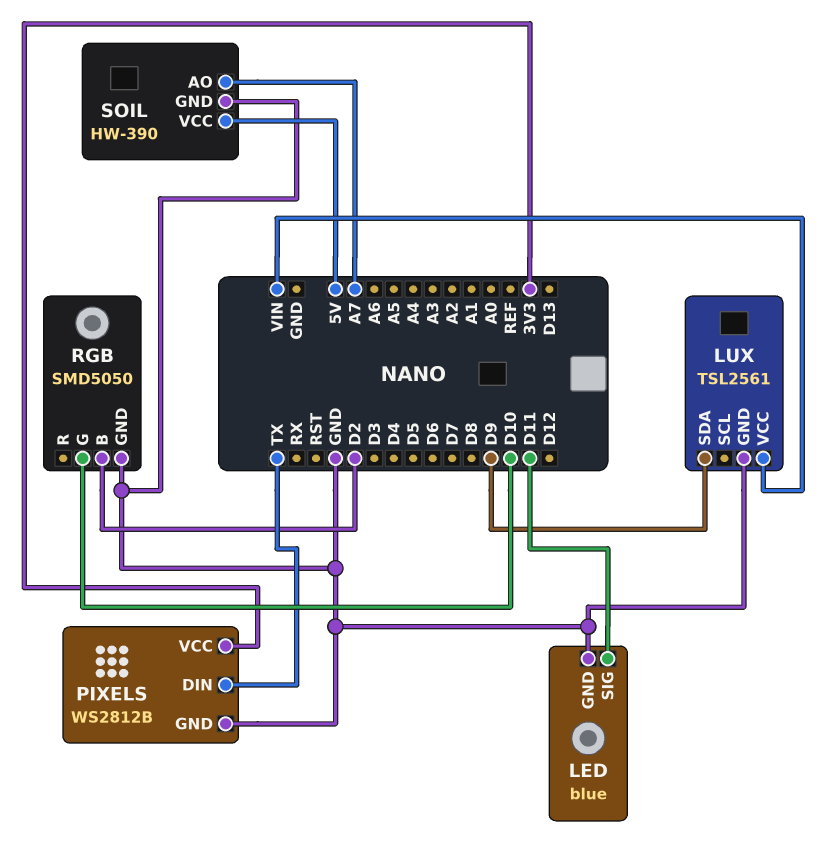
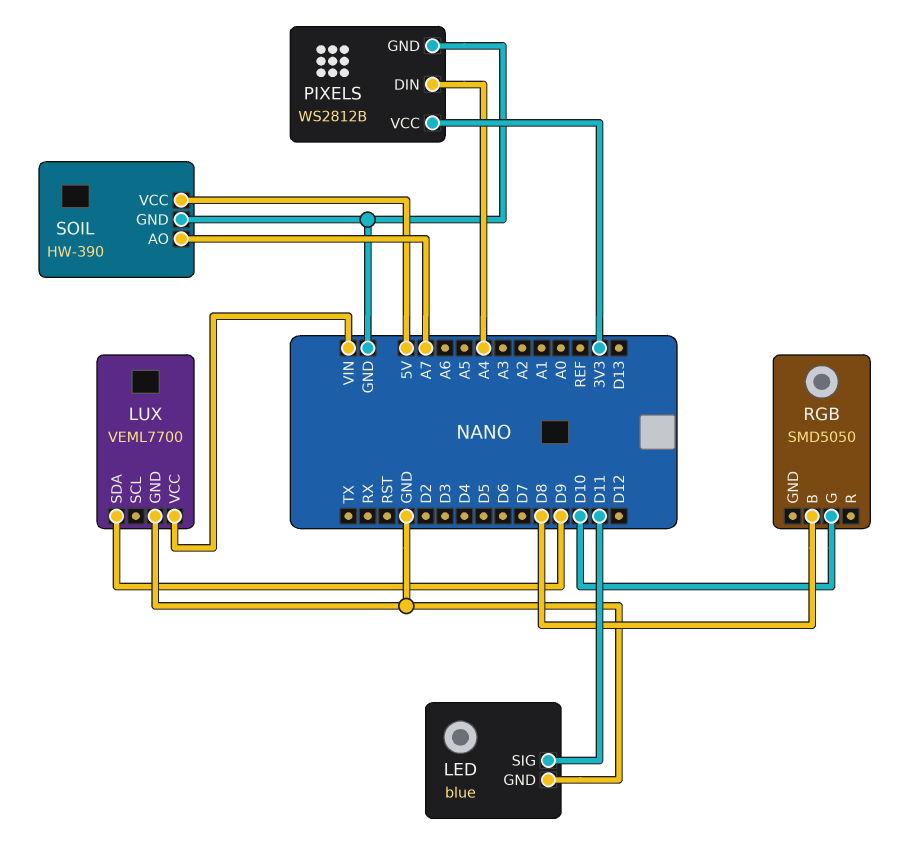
LUX: TSL2561 -> VEML7700
PIXELS pin DIN: TX -> A4
RGB pin B: D2 -> D8
RGB pin GND: GND -> none

